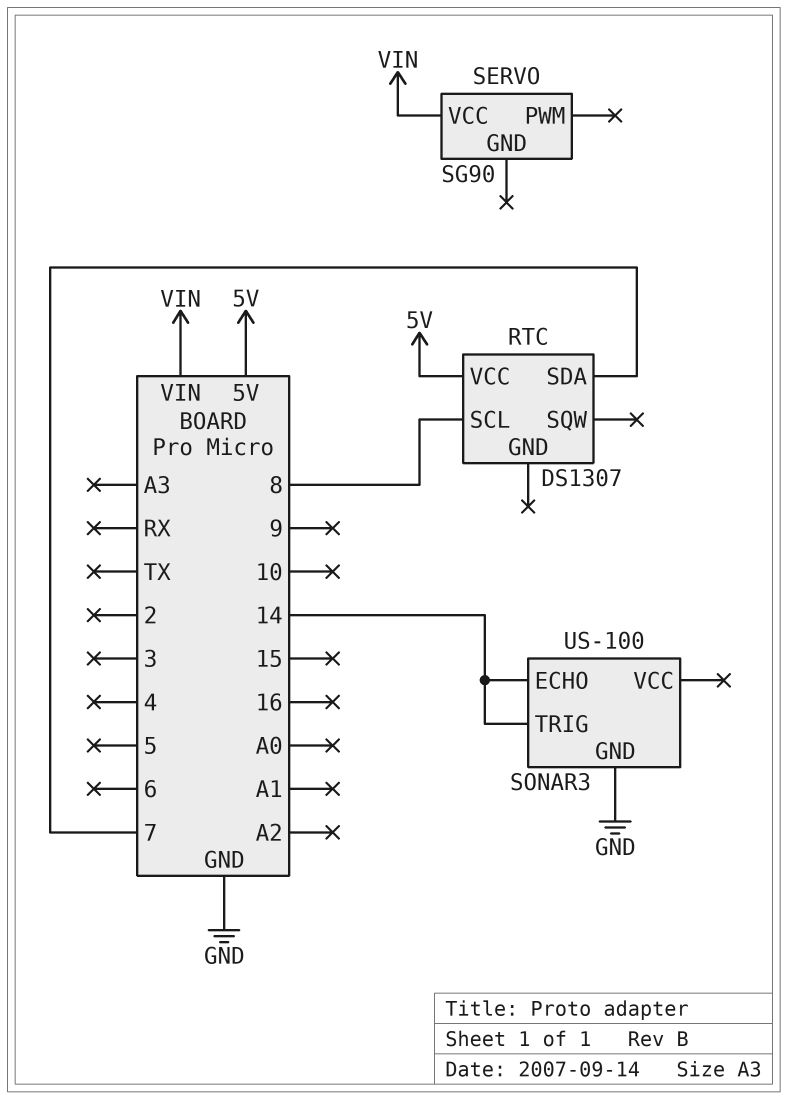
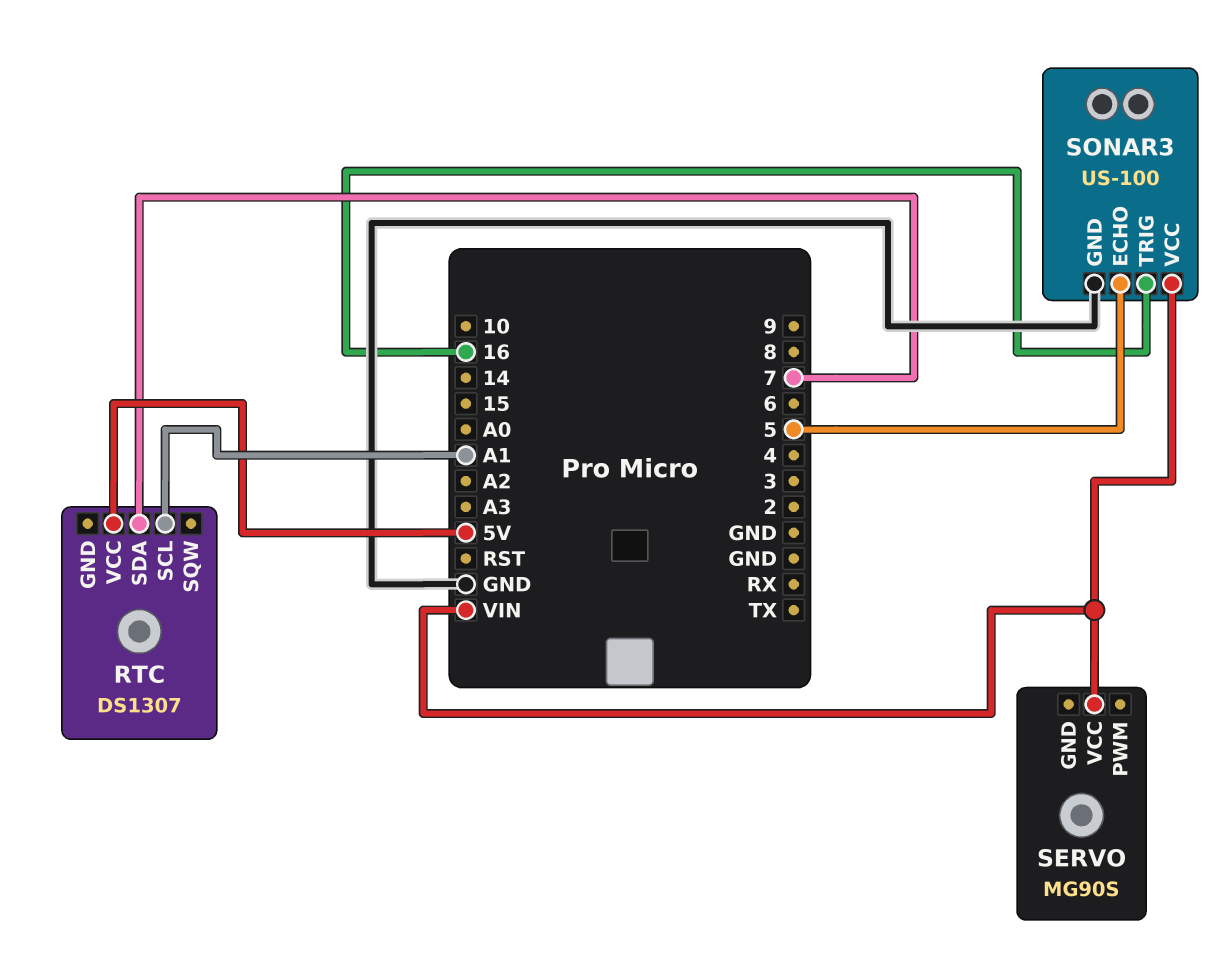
RTC pin SCL: 8 -> A1
SERVO: SG90 -> MG90S
SONAR3 pin ECHO: 14 -> 5
SONAR3 pin TRIG: 14 -> 16
SONAR3 pin VCC: none -> VIN

